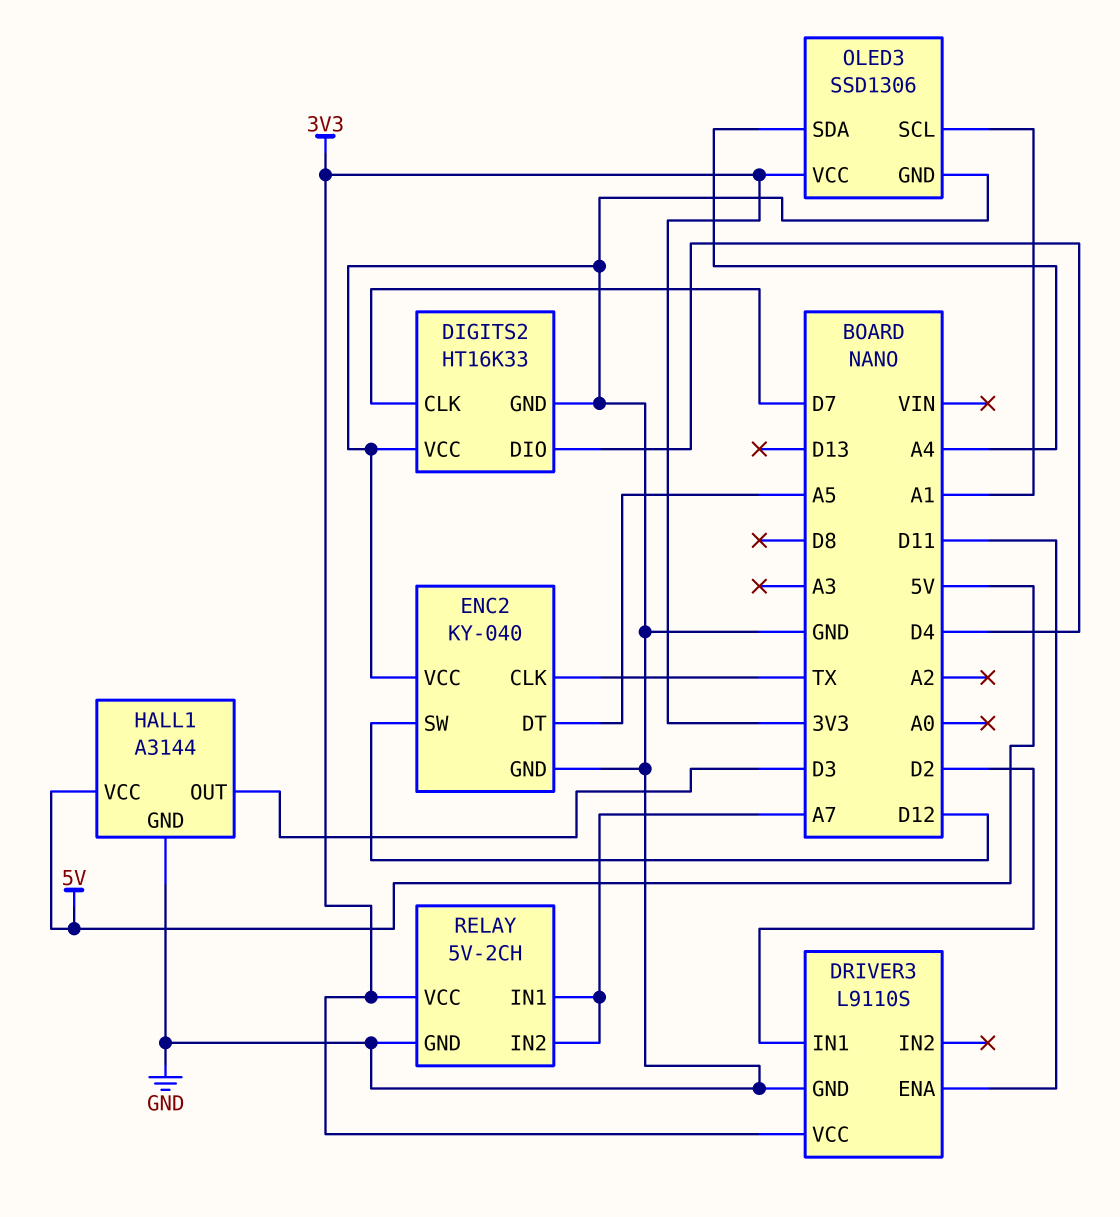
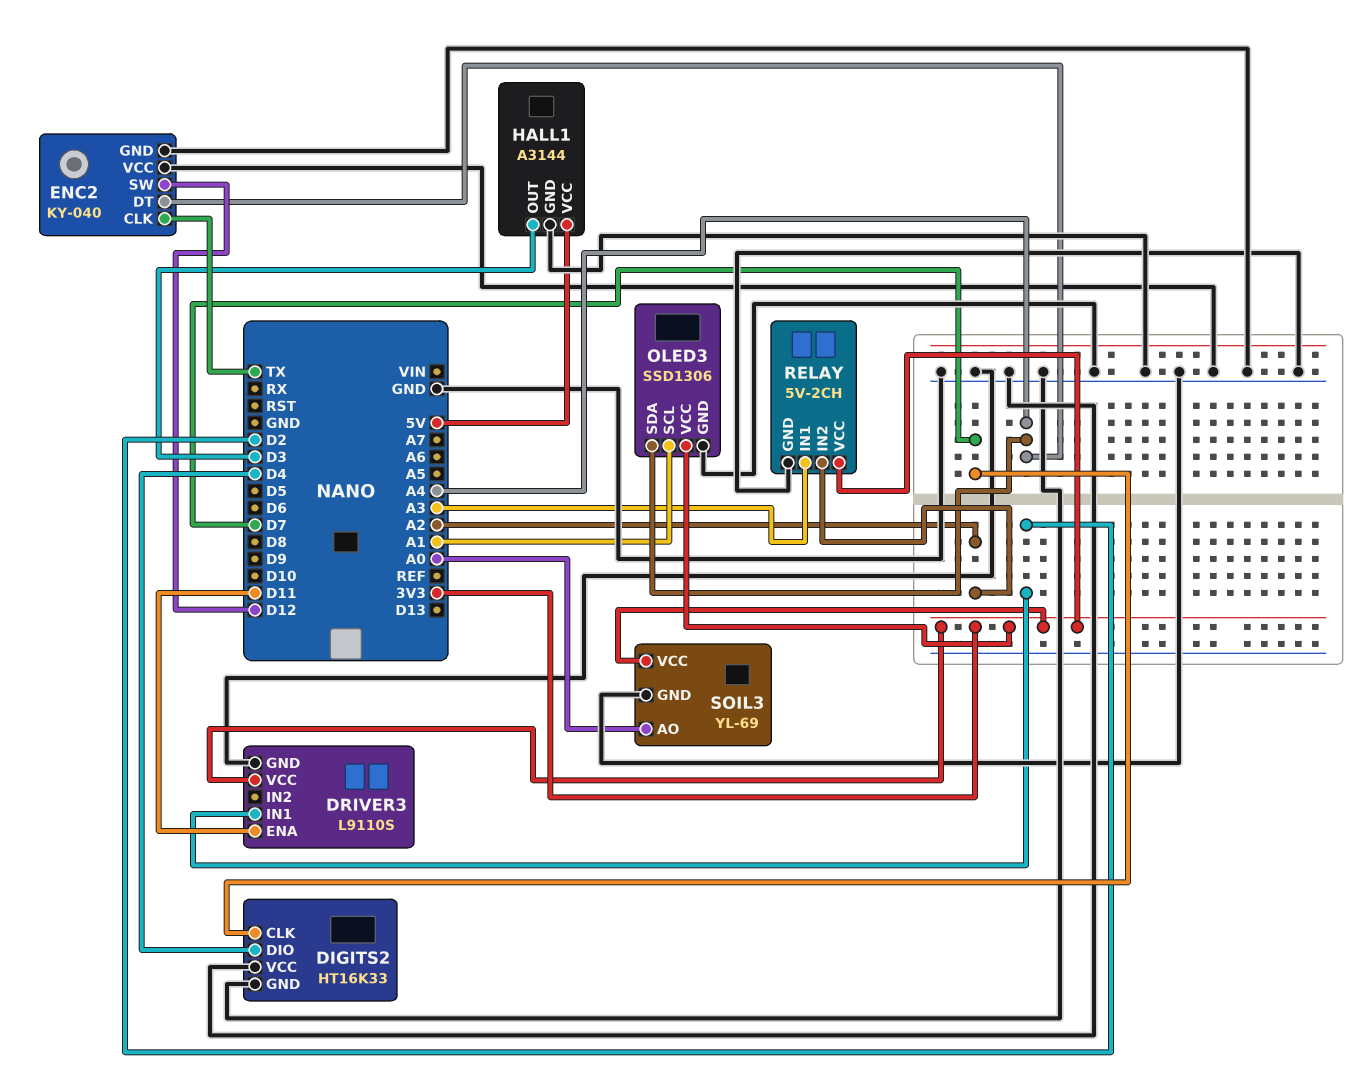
ENC2 pin DT: A5 -> A4
RELAY pin IN1: A7 -> A3
RELAY pin IN2: A7 -> A2
SOIL3: none -> YL-69
SOIL3 pin AO: none -> A0
SOIL3 pin GND: none -> GND
SOIL3 pin VCC: none -> 3V3

